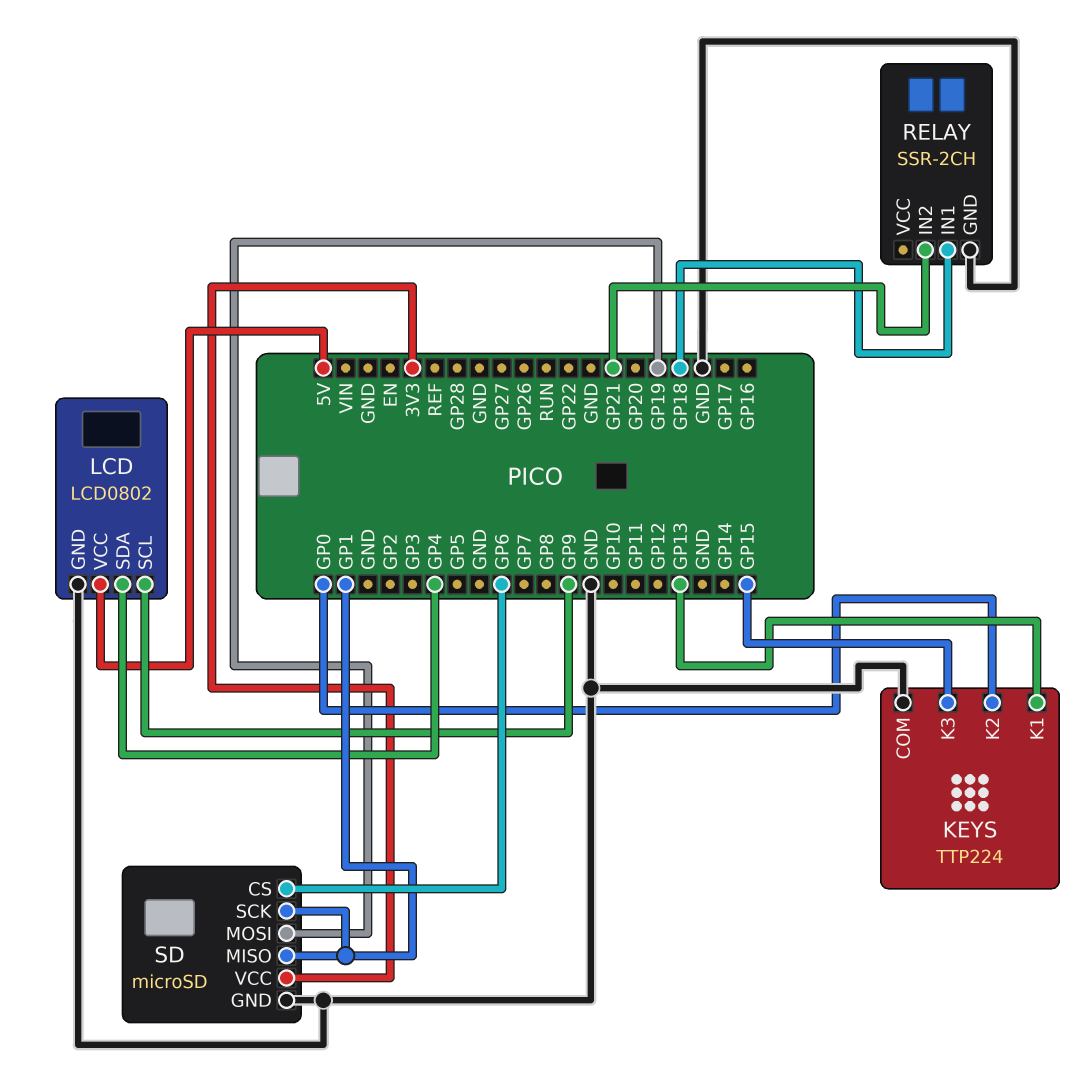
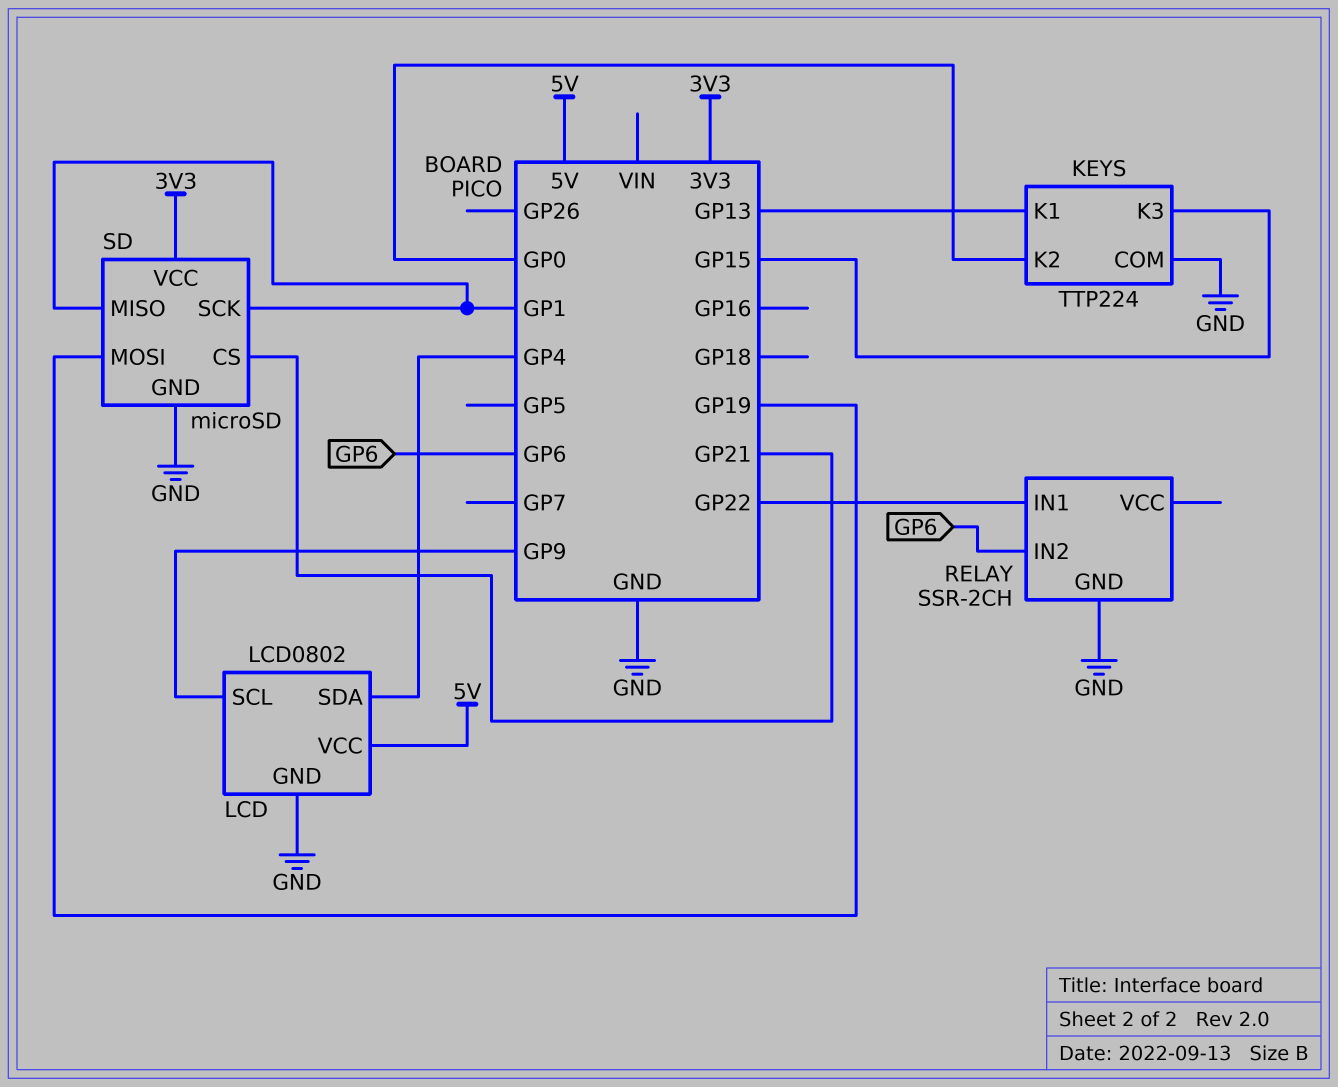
RELAY pin IN1: GP18 -> GP22
RELAY pin IN2: GP21 -> GP6
SD pin CS: GP6 -> GP21

